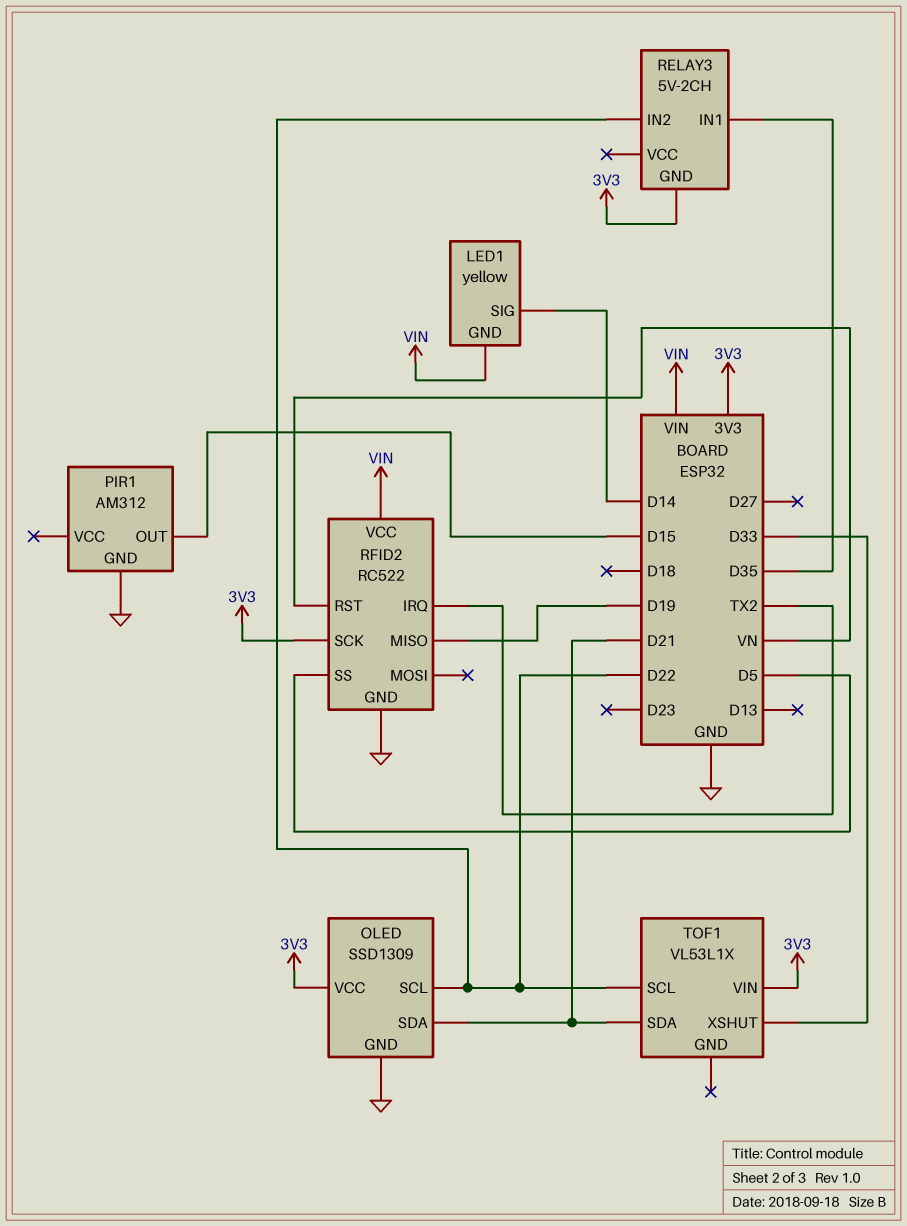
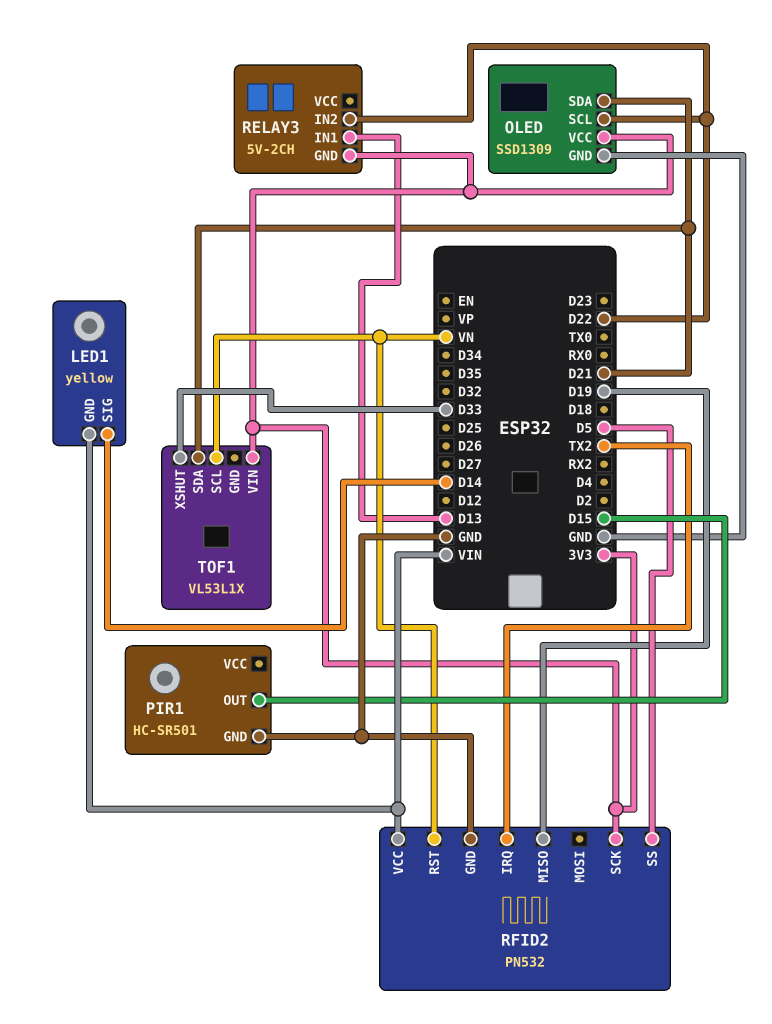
PIR1: AM312 -> HC-SR501
RELAY3 pin IN1: D35 -> D13
RFID2: RC522 -> PN532
TOF1 pin SCL: D22 -> VN

